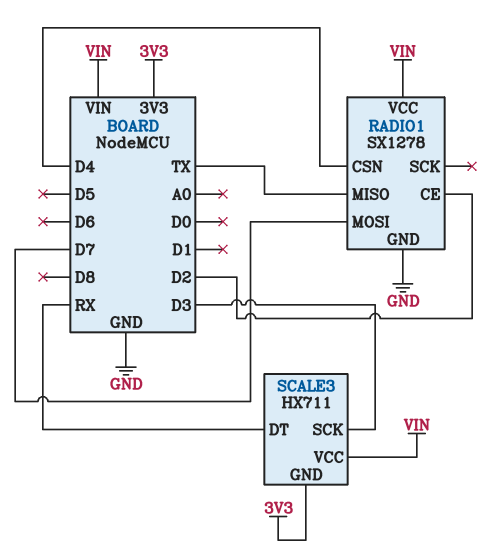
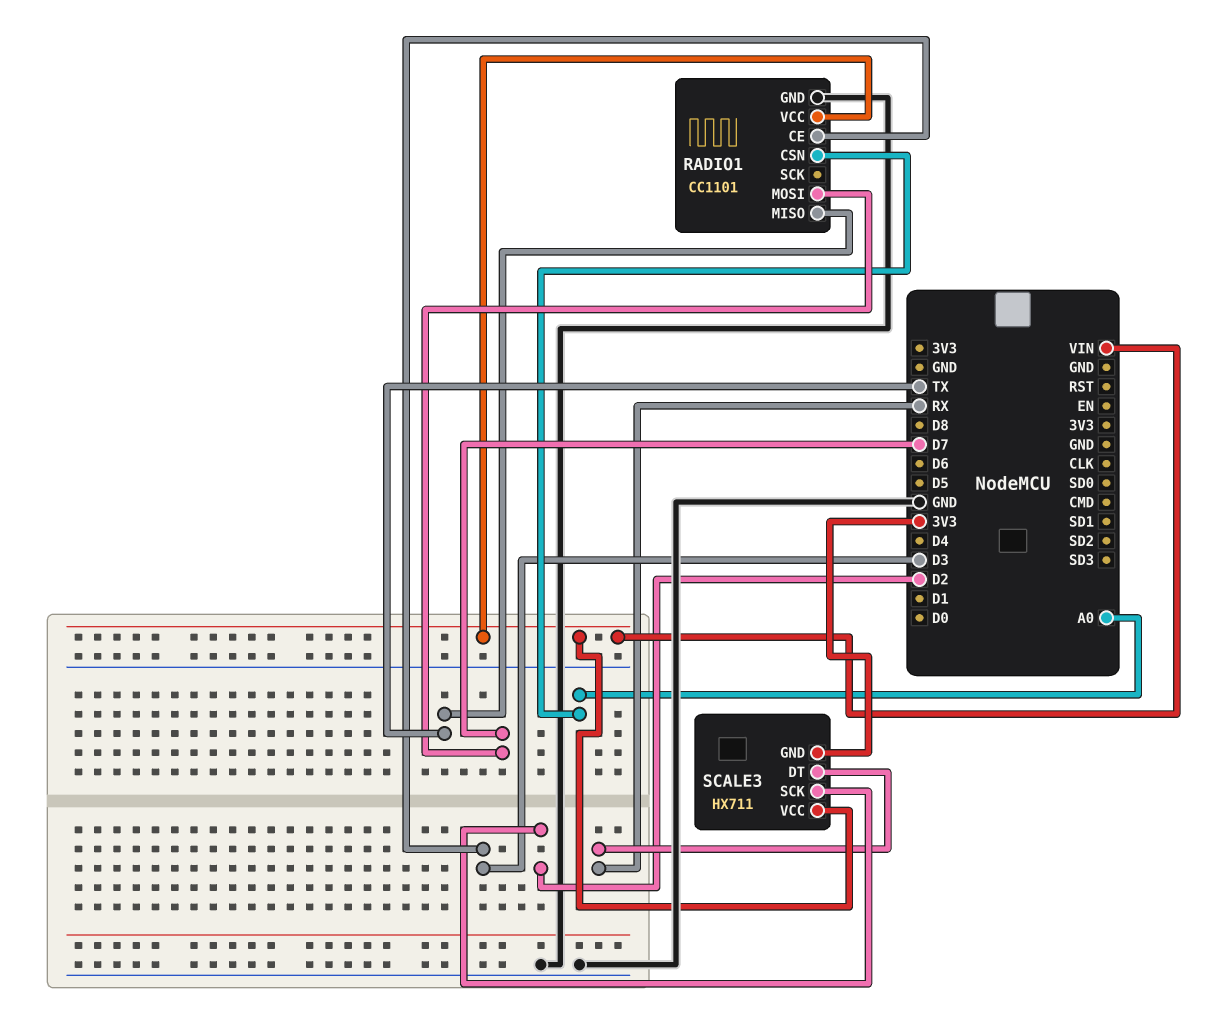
RADIO1: SX1278 -> CC1101
RADIO1 pin CE: D2 -> D3
RADIO1 pin CSN: D4 -> A0
SCALE3 pin SCK: D3 -> D2

